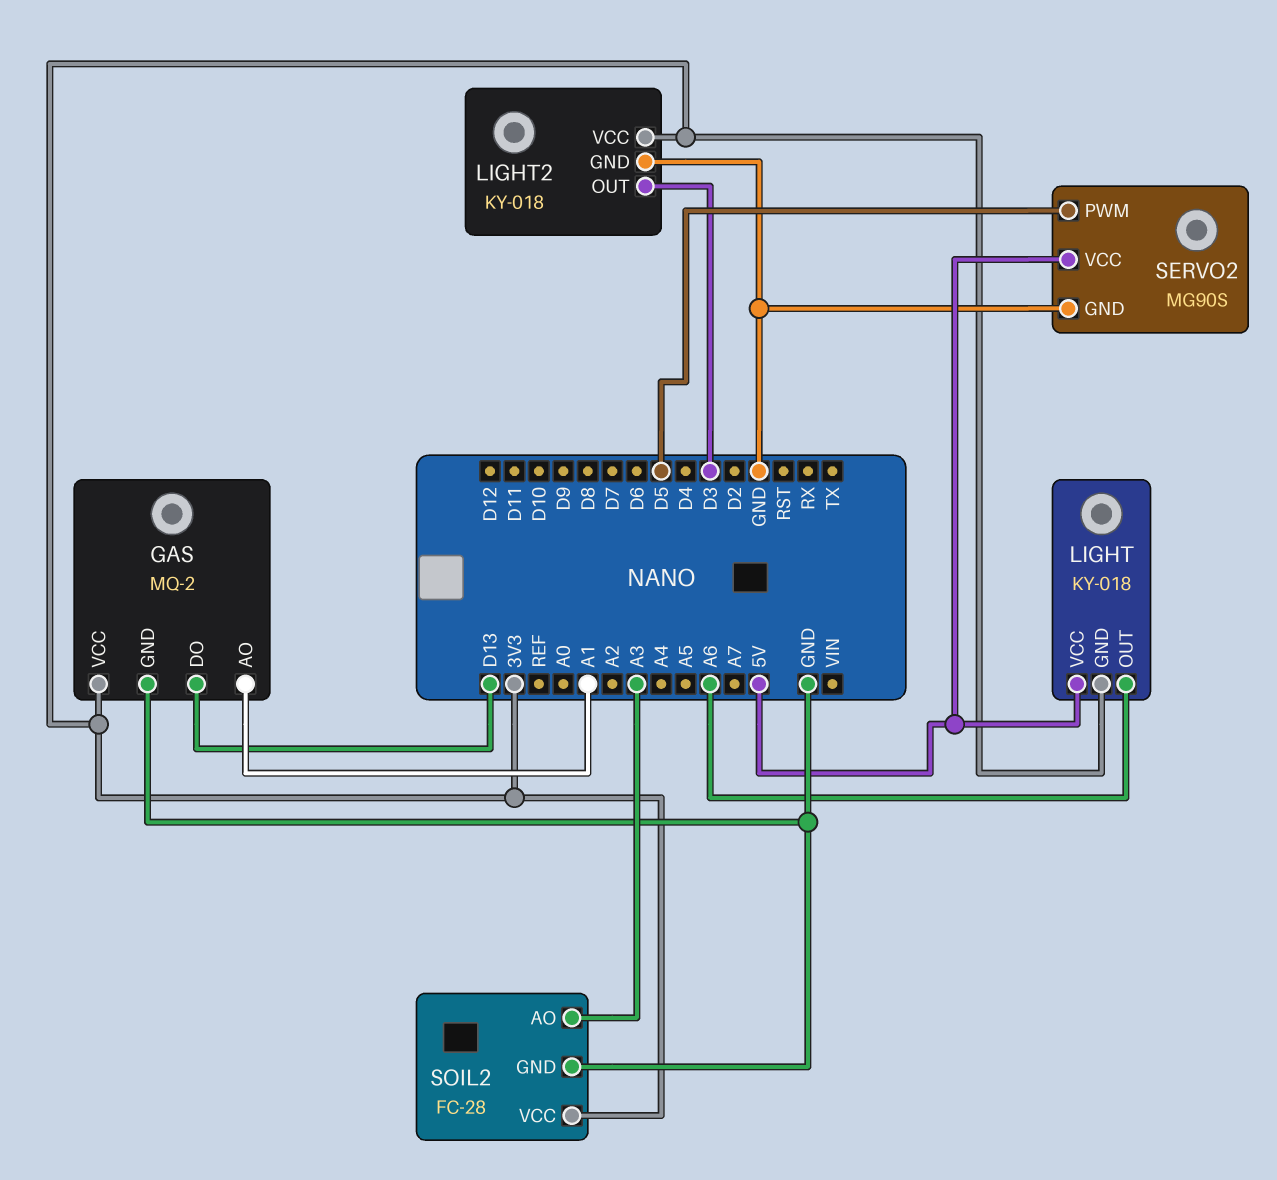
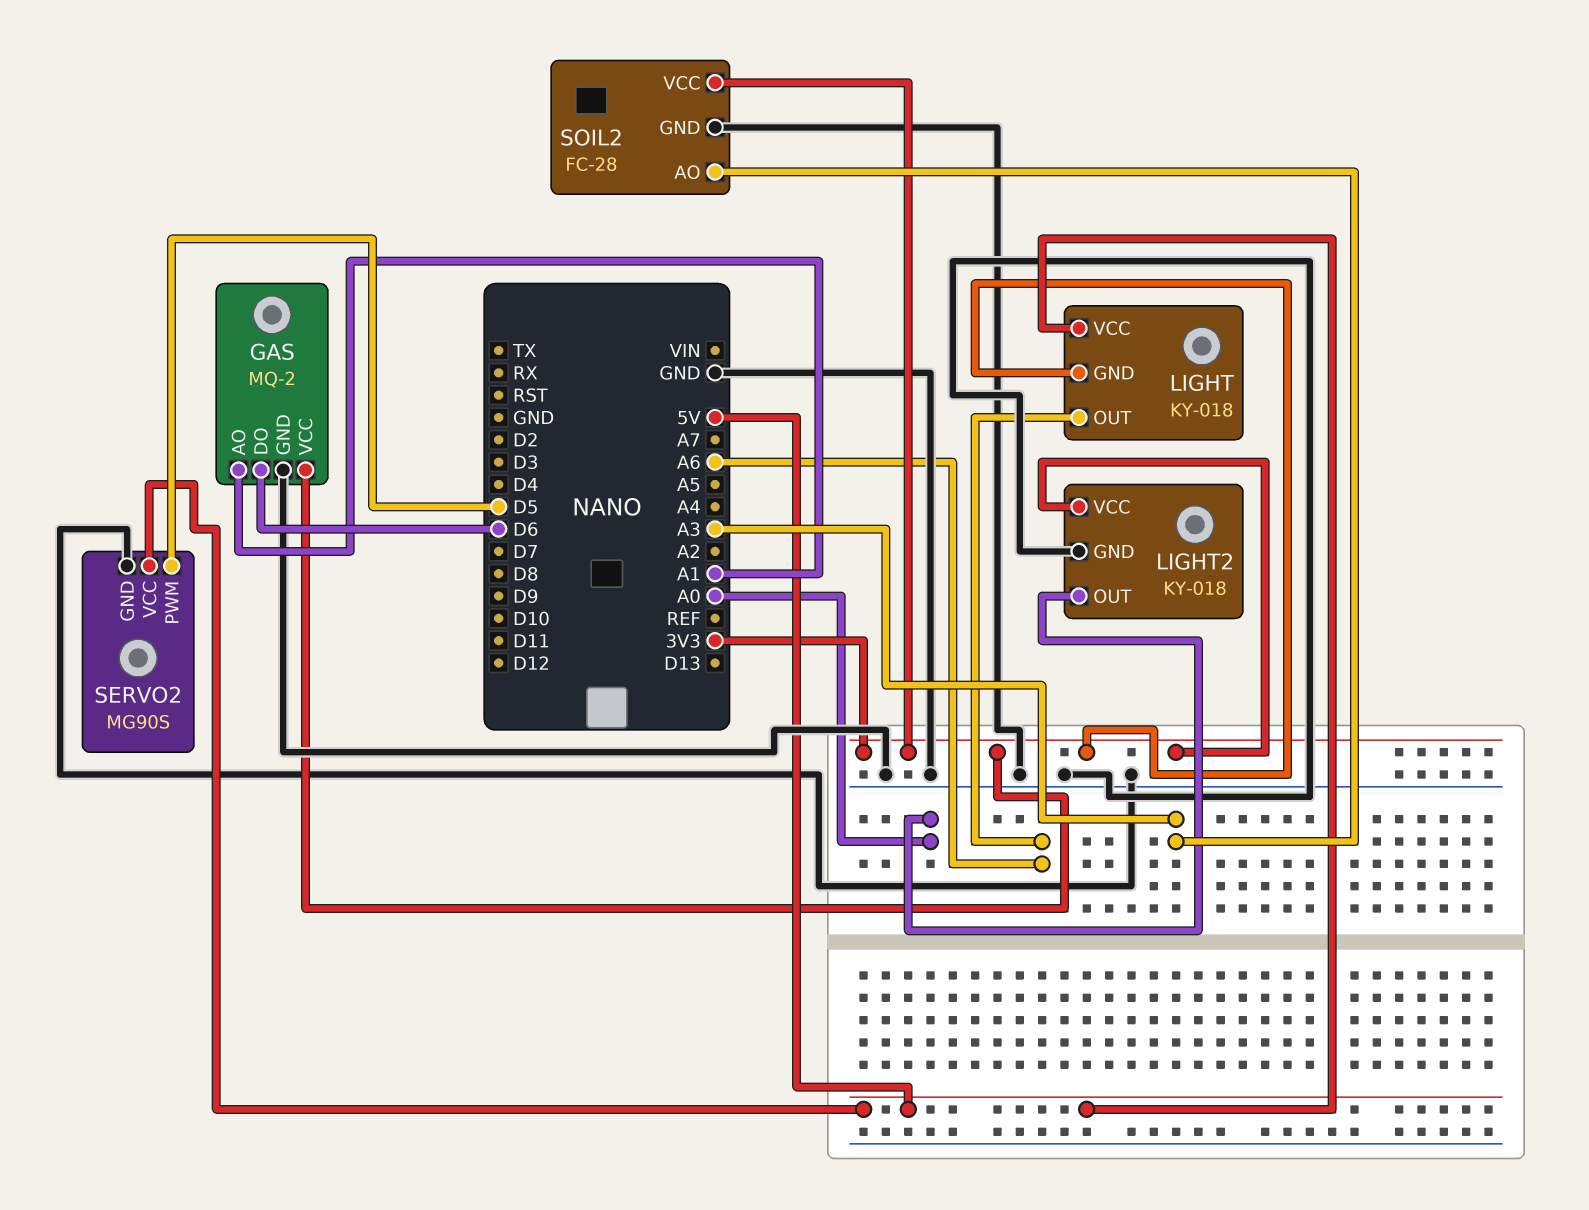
GAS pin DO: D13 -> D6
LIGHT2 pin OUT: D3 -> A0

